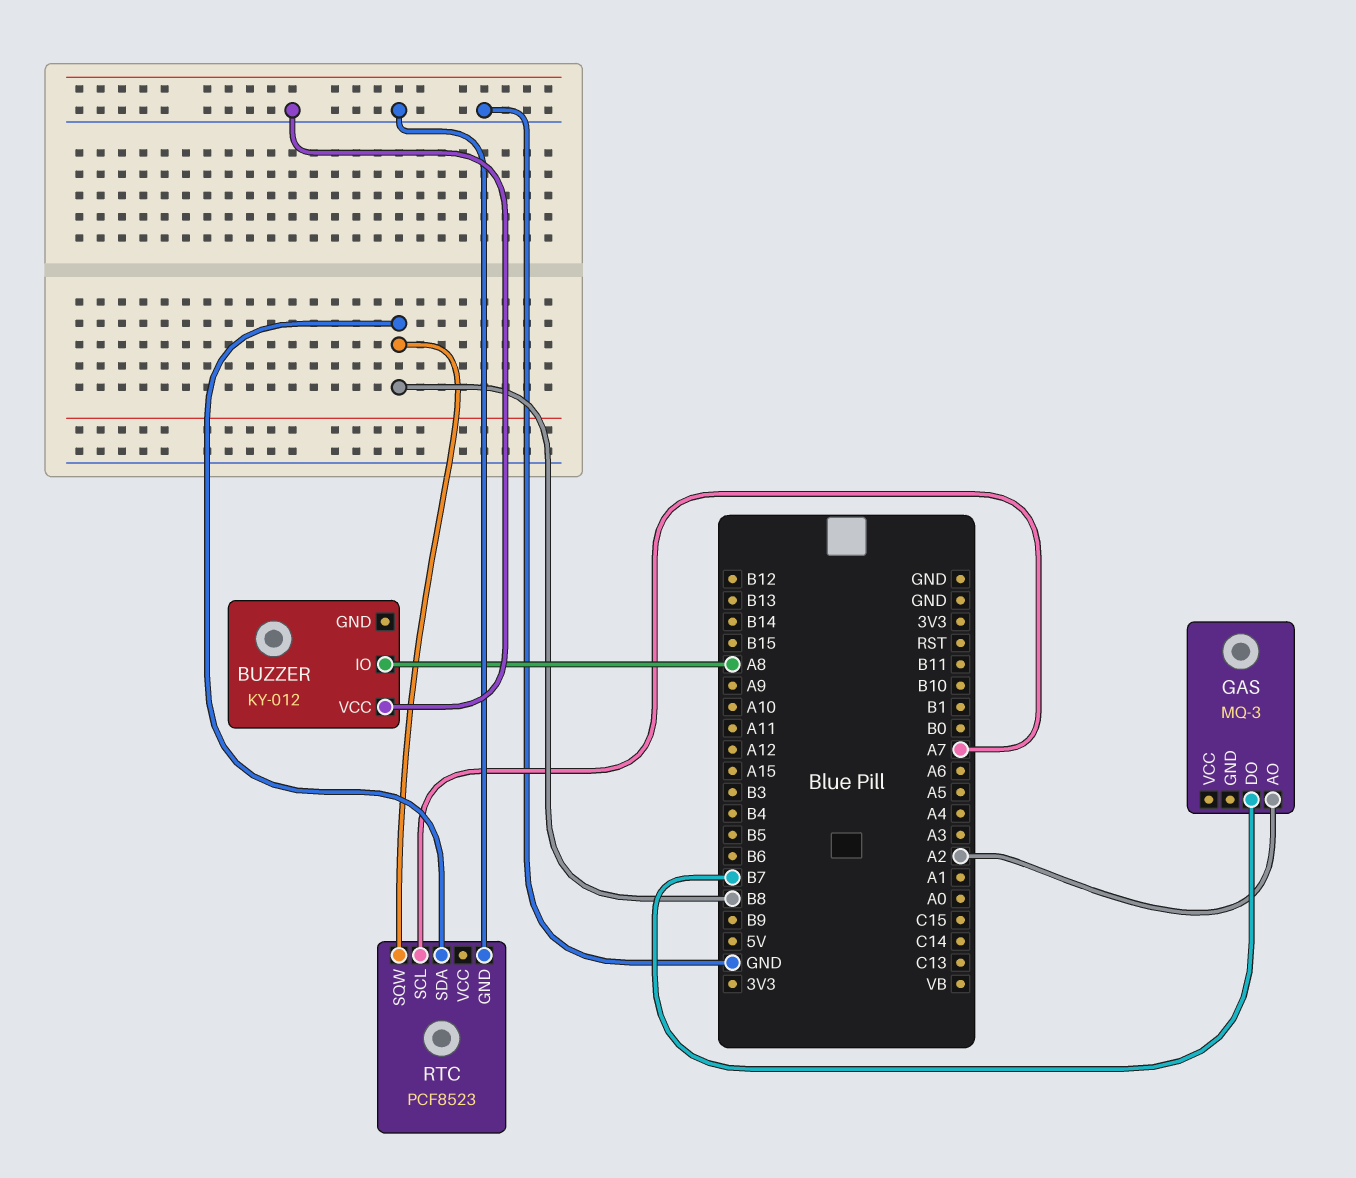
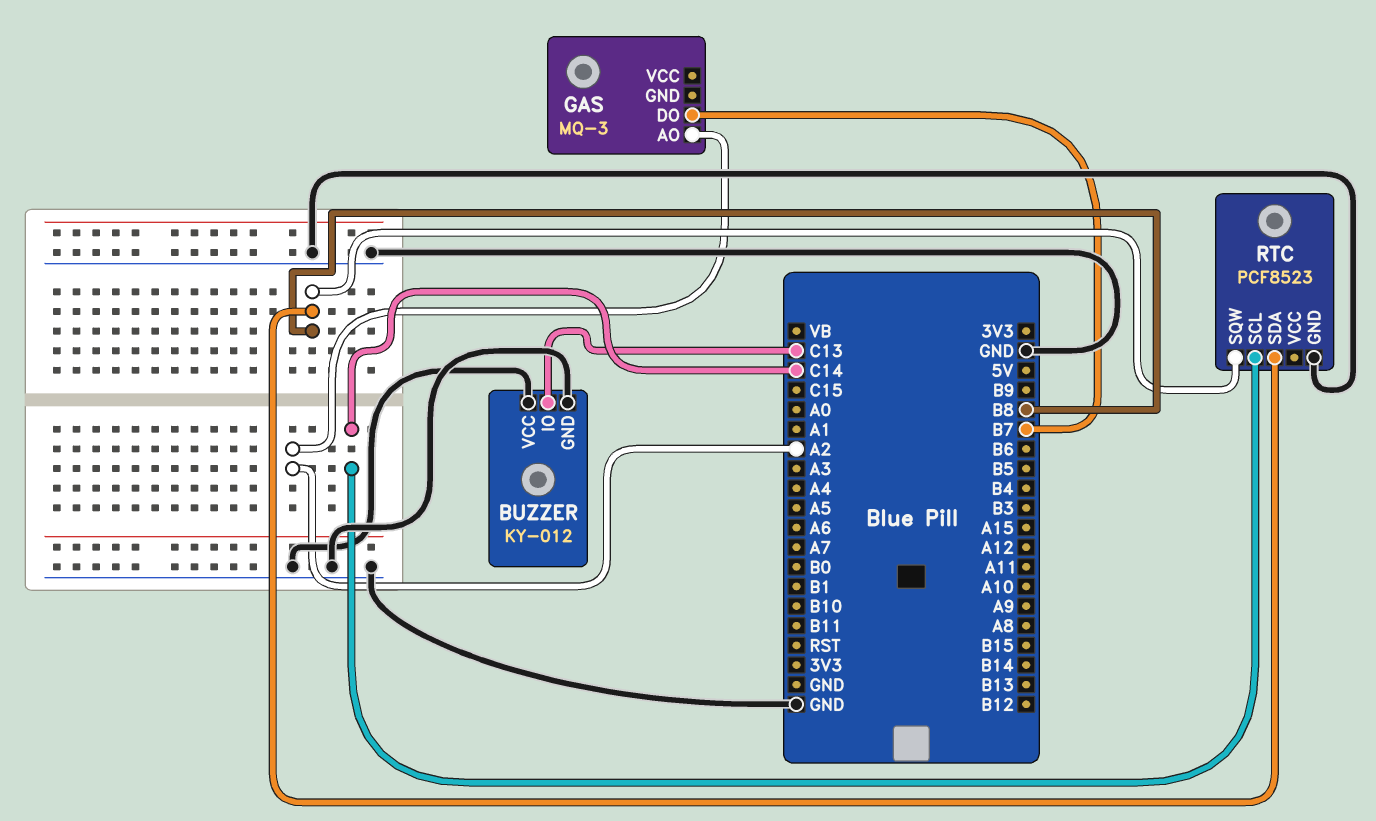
BUZZER pin GND: none -> GND
BUZZER pin IO: A8 -> C13
RTC pin SCL: A7 -> C14

